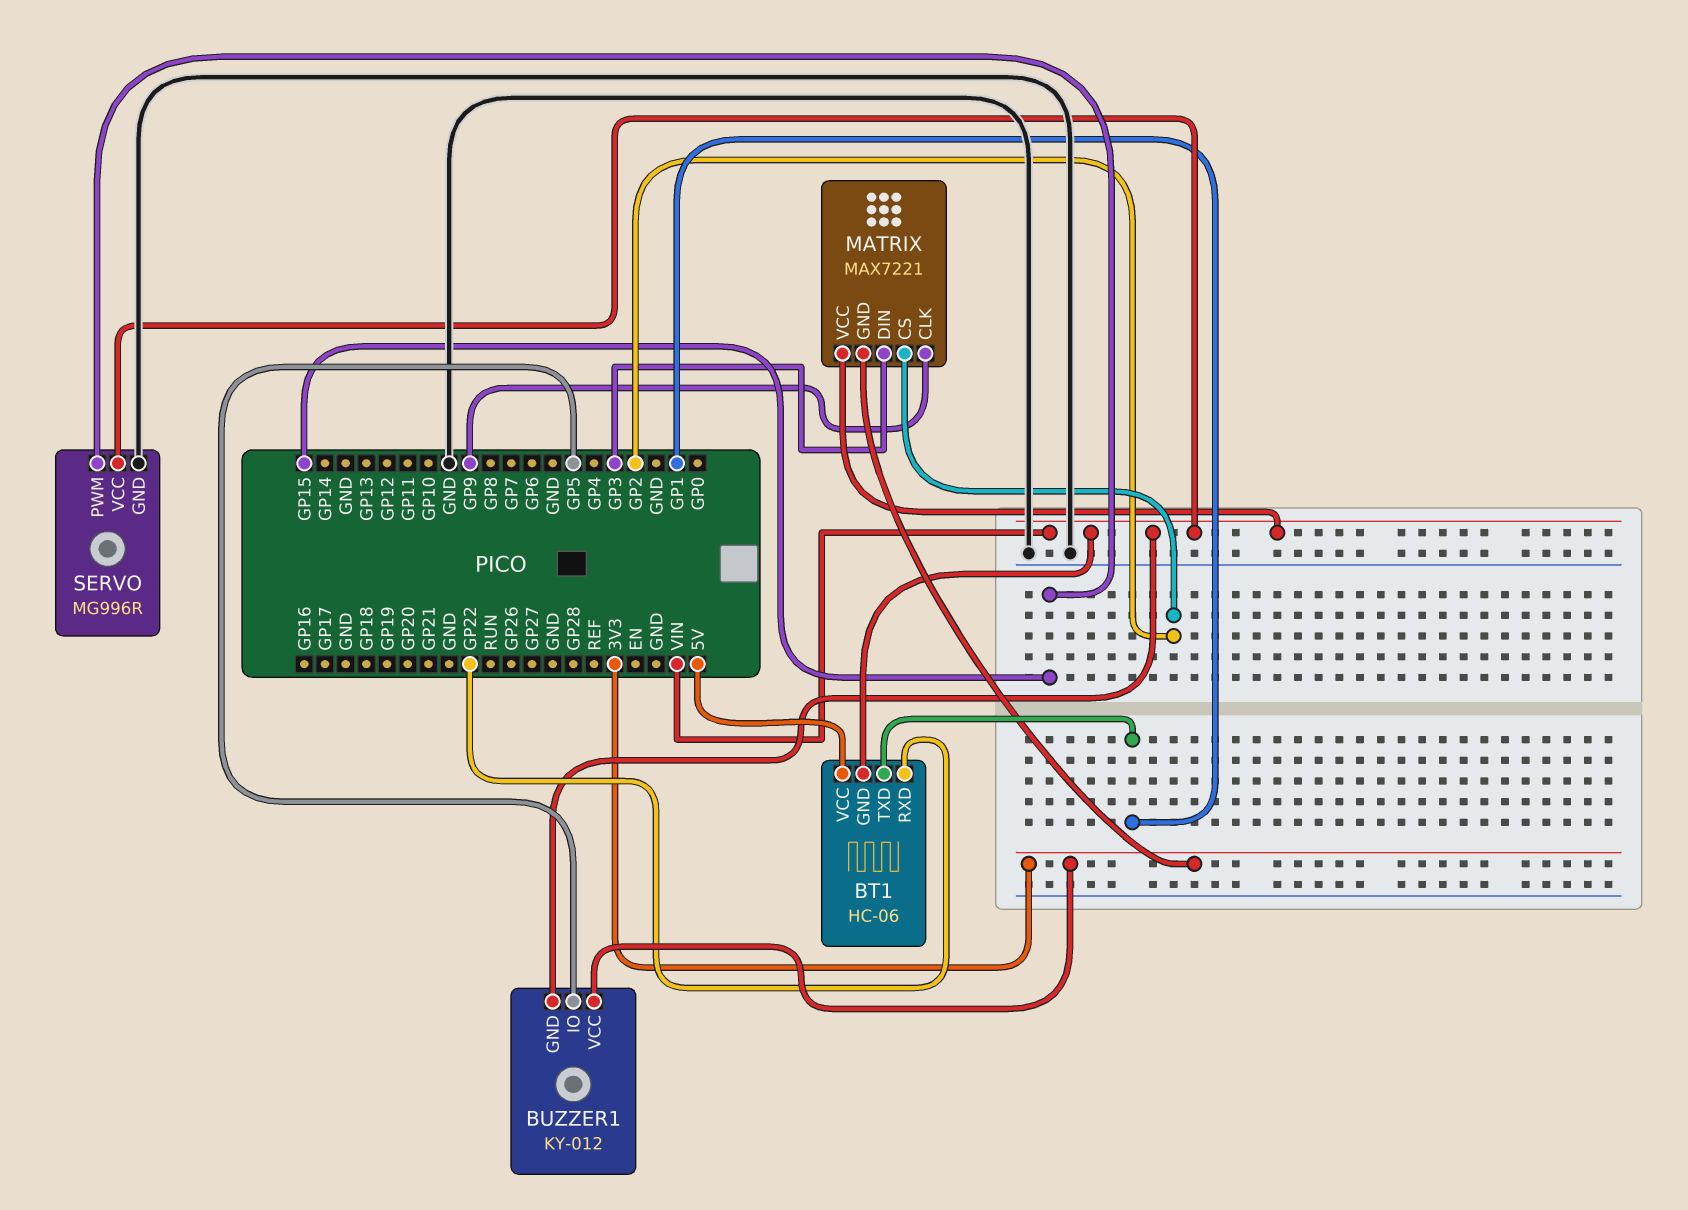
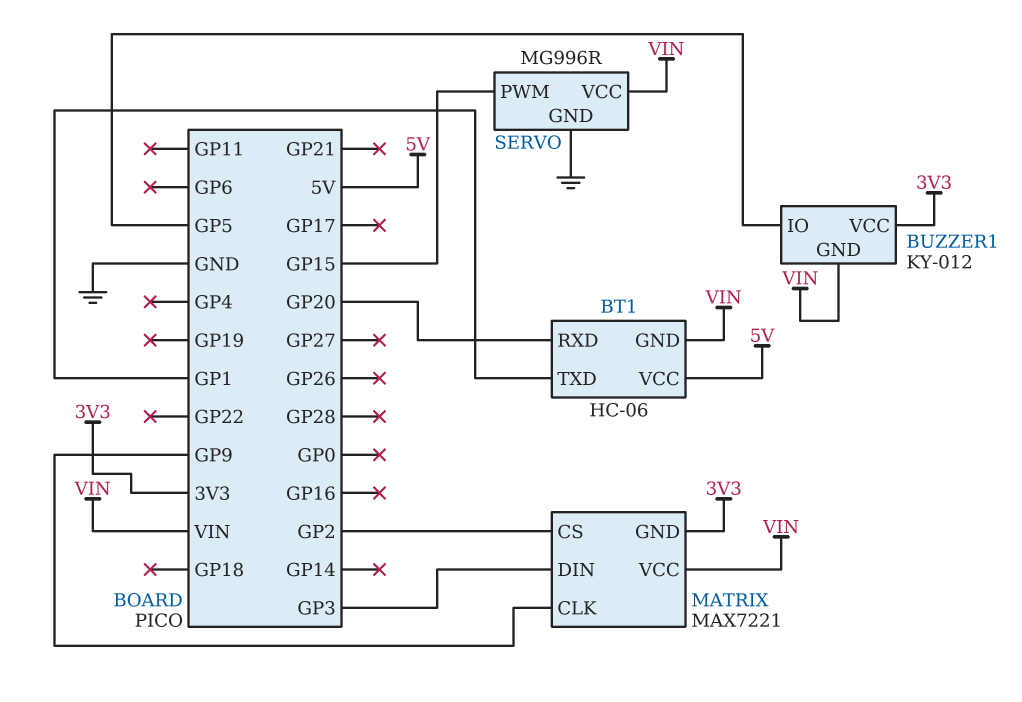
BT1 pin RXD: GP22 -> GP20

